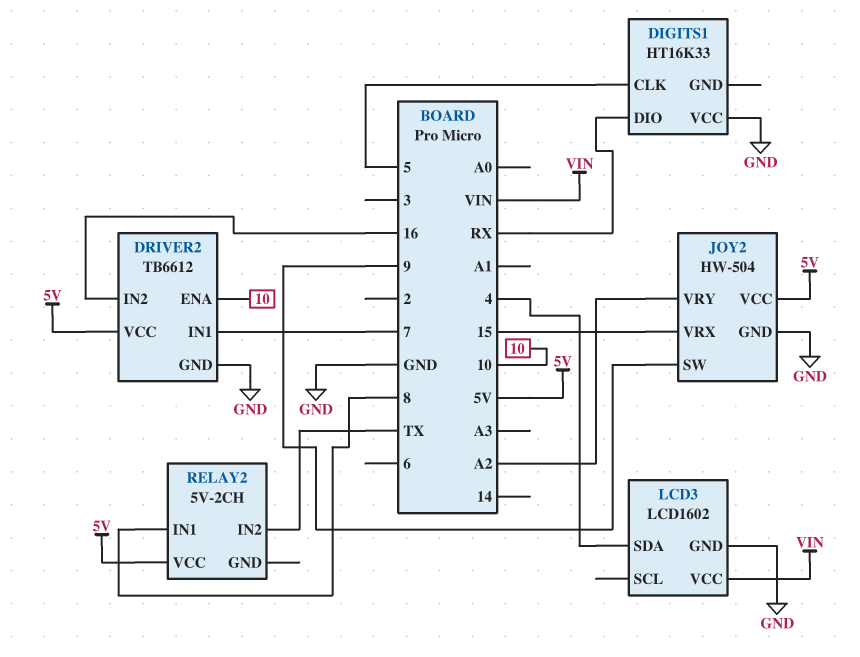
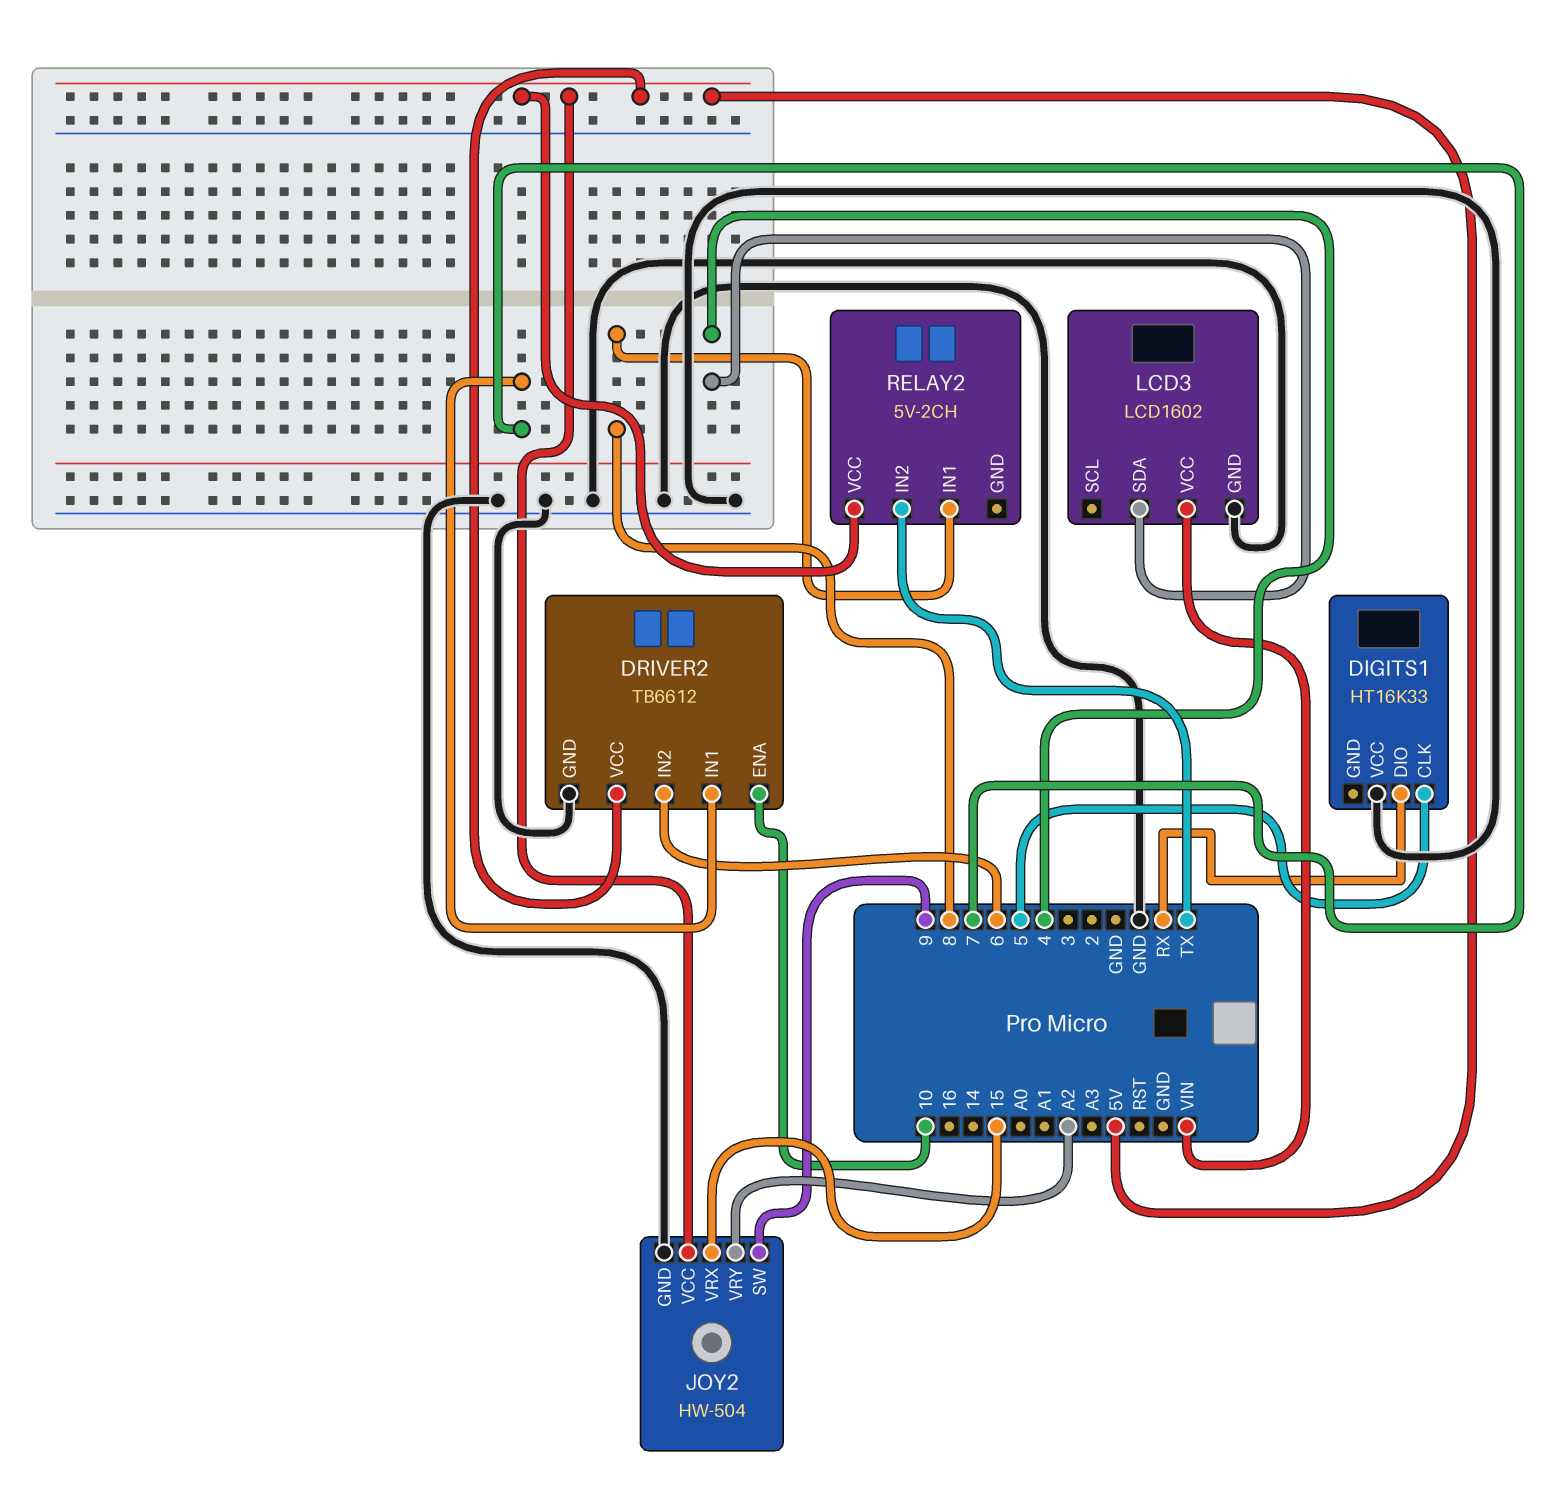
DRIVER2 pin IN2: 16 -> 6

